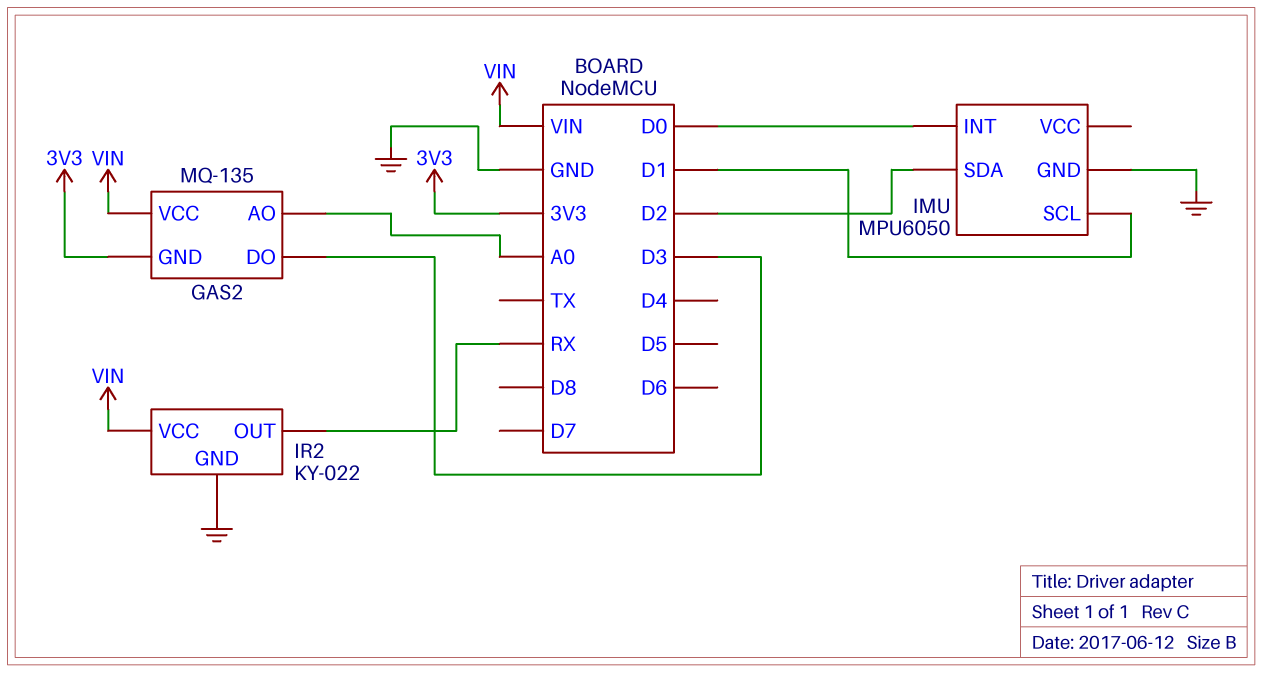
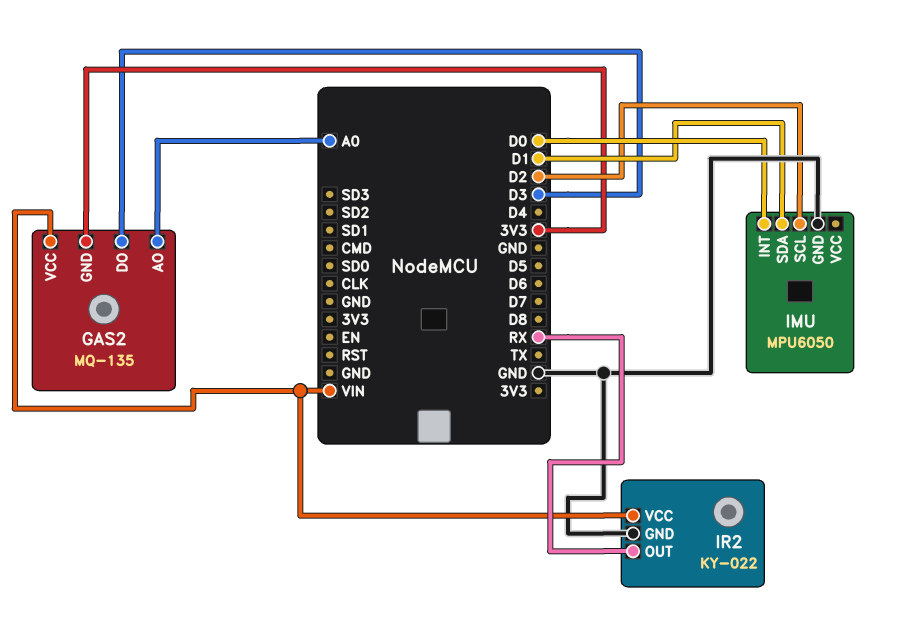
IMU pin SCL: D1 -> D2
IMU pin SDA: D2 -> D1

